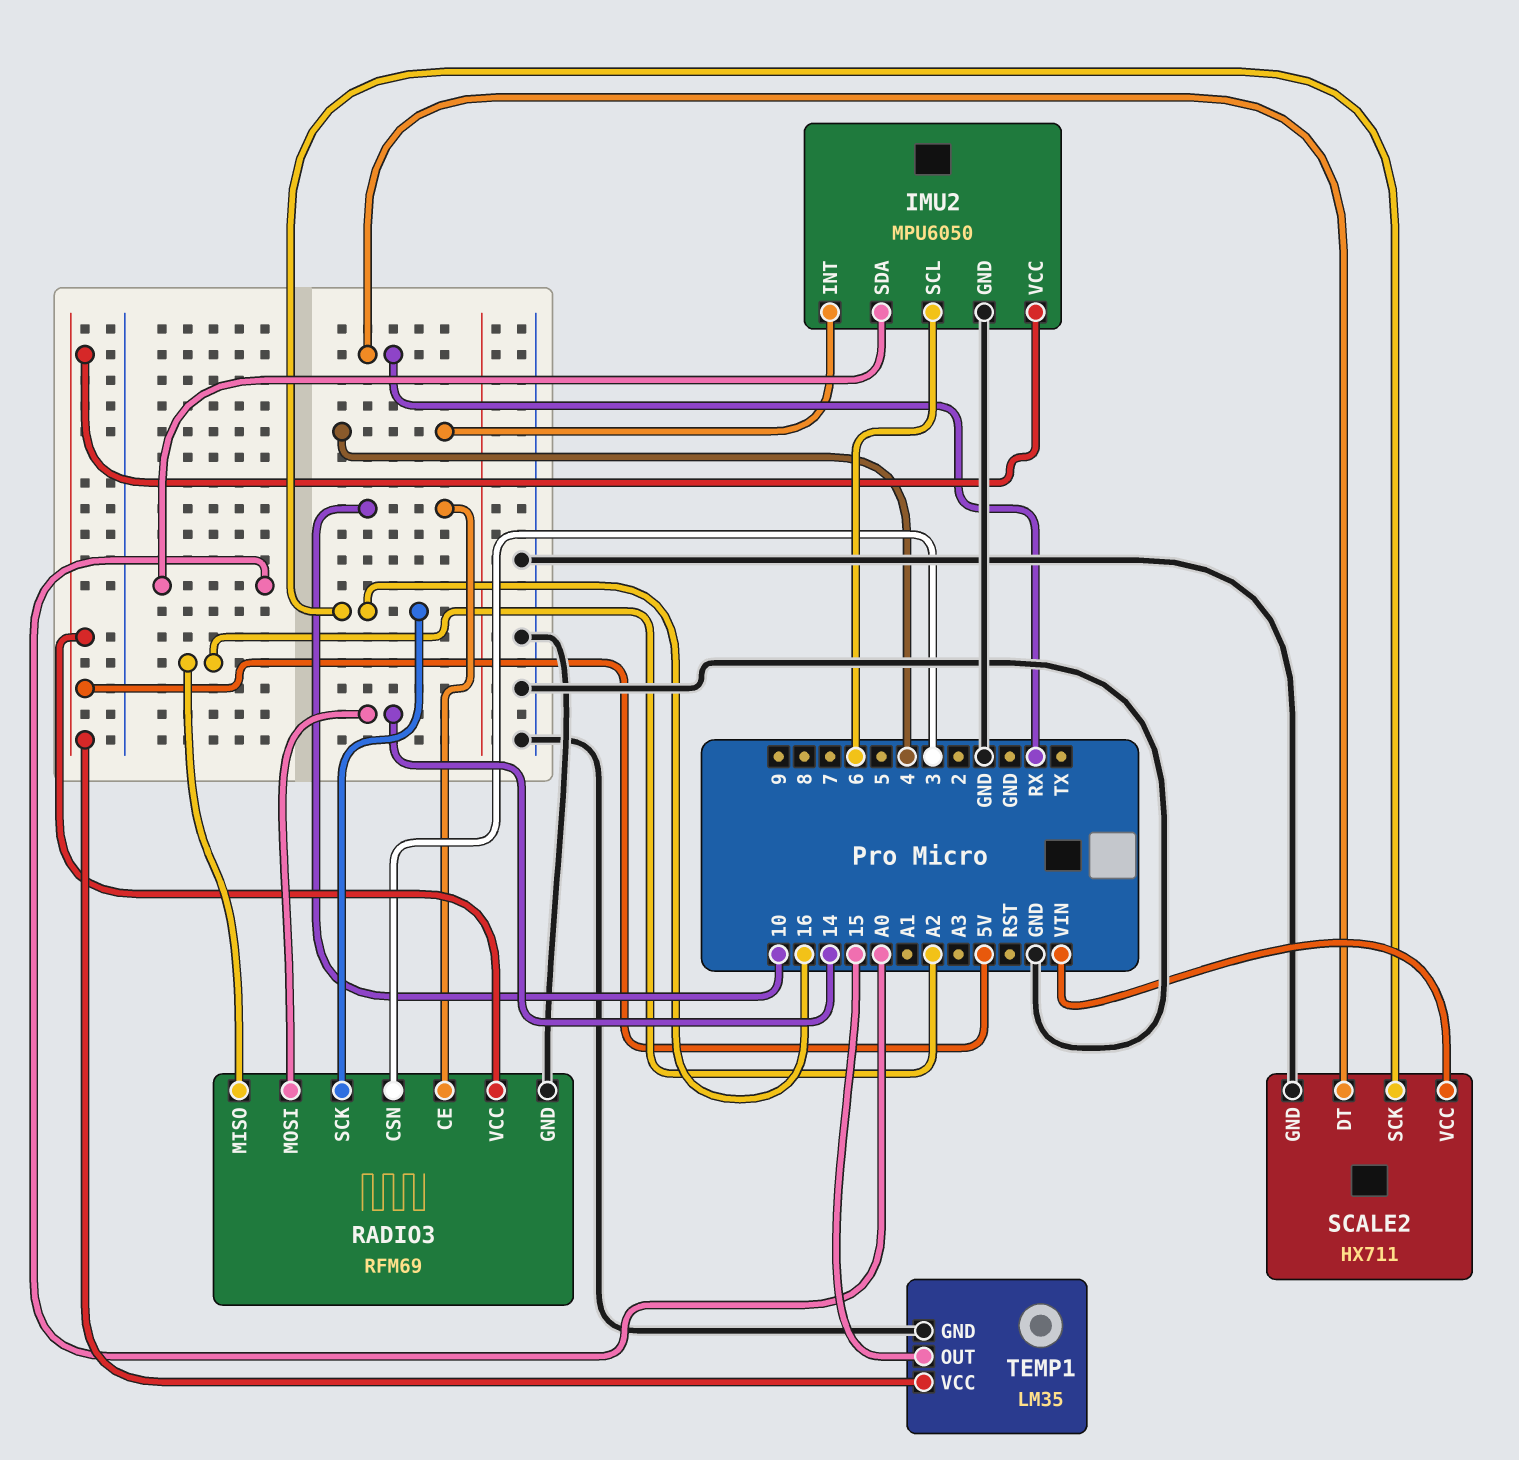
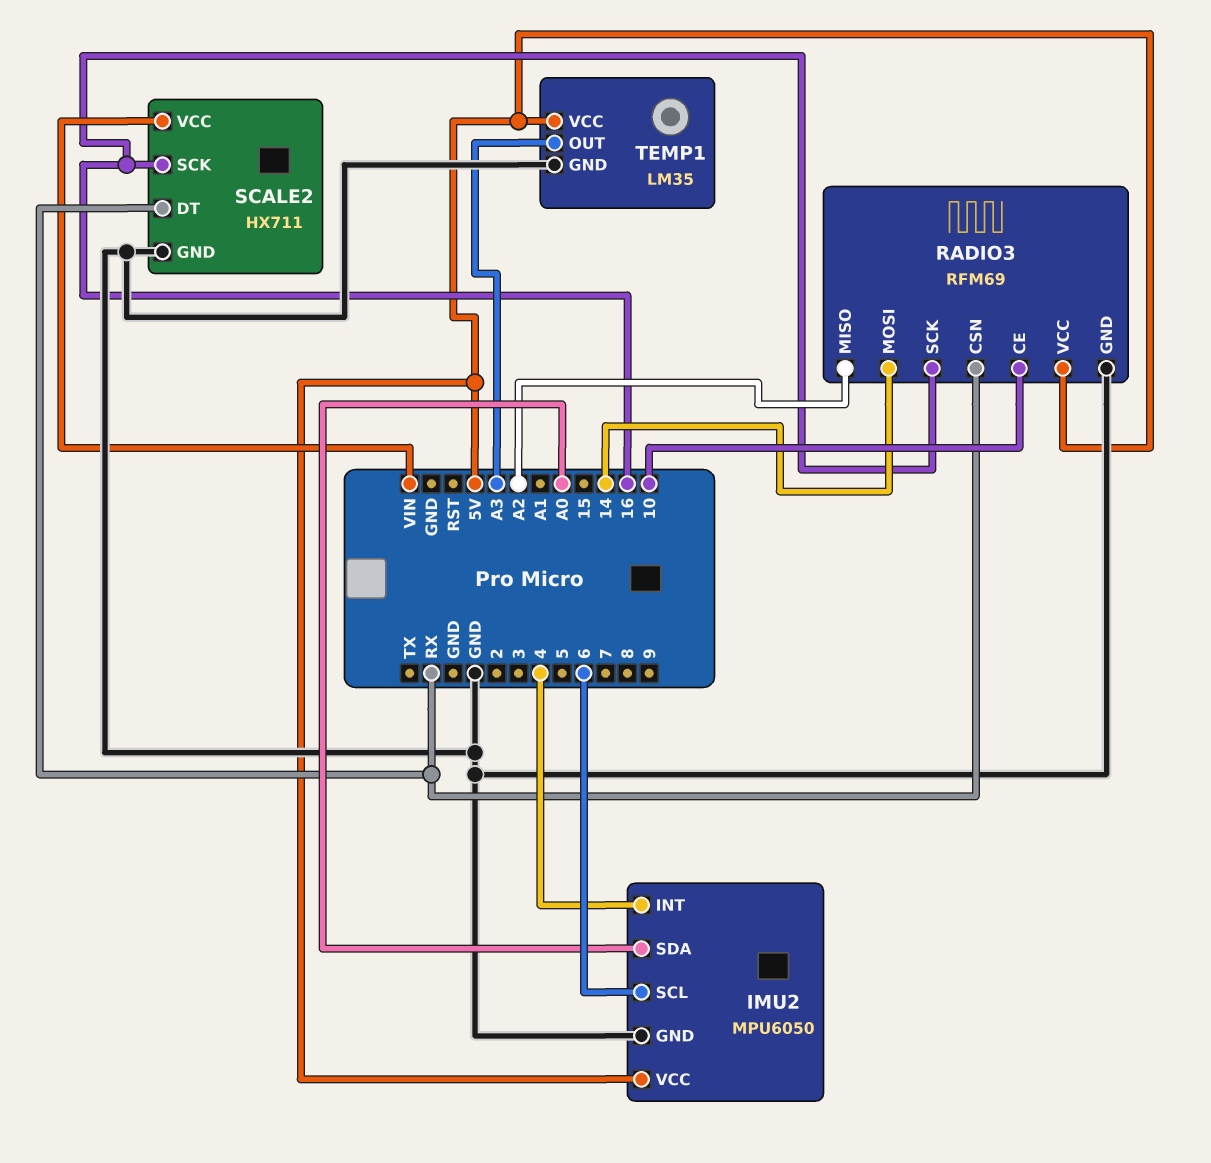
RADIO3 pin CSN: 3 -> RX
TEMP1 pin OUT: 15 -> A3

